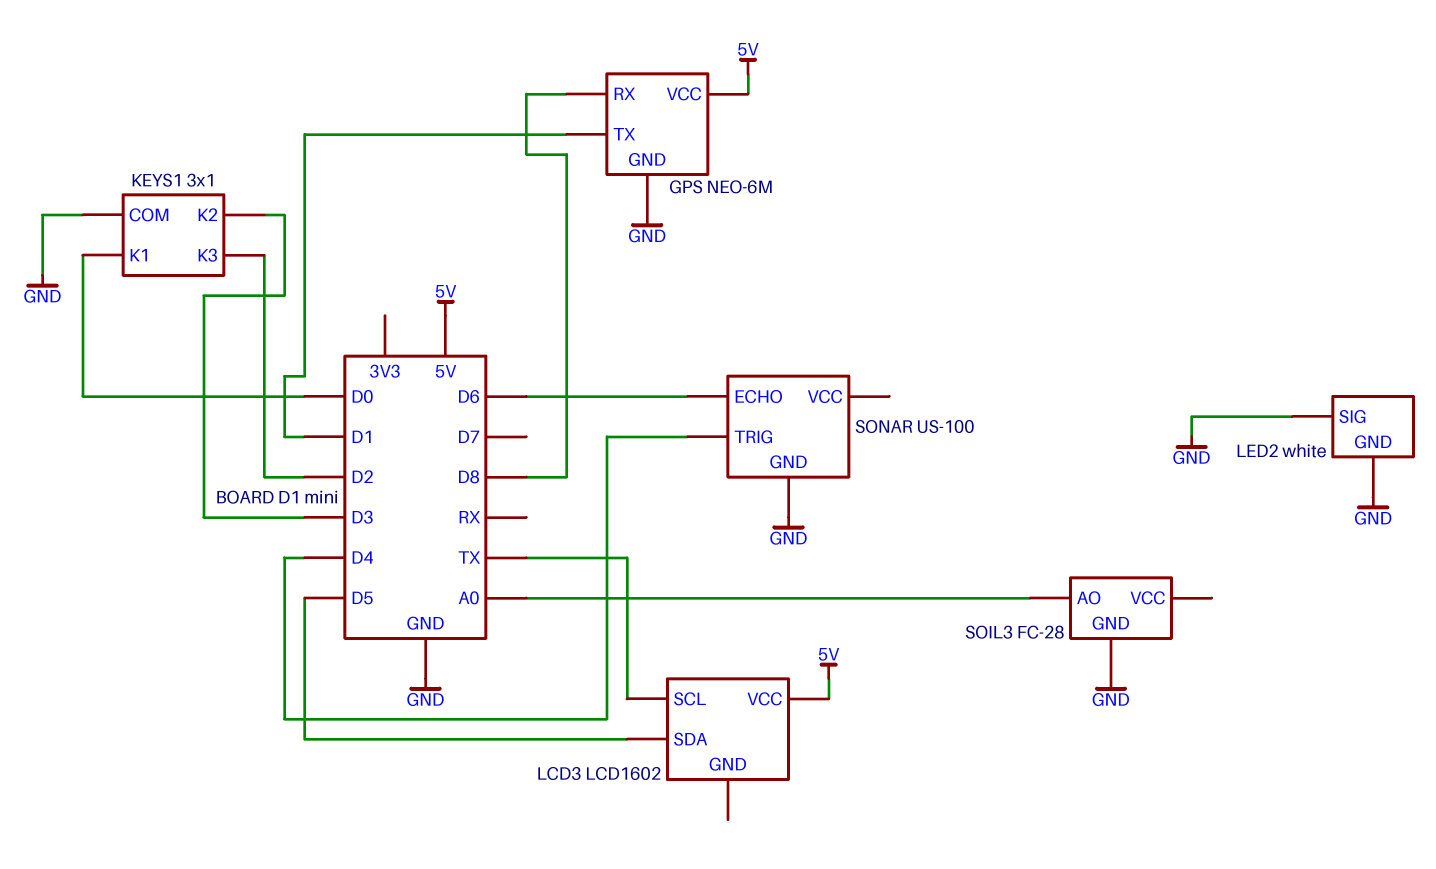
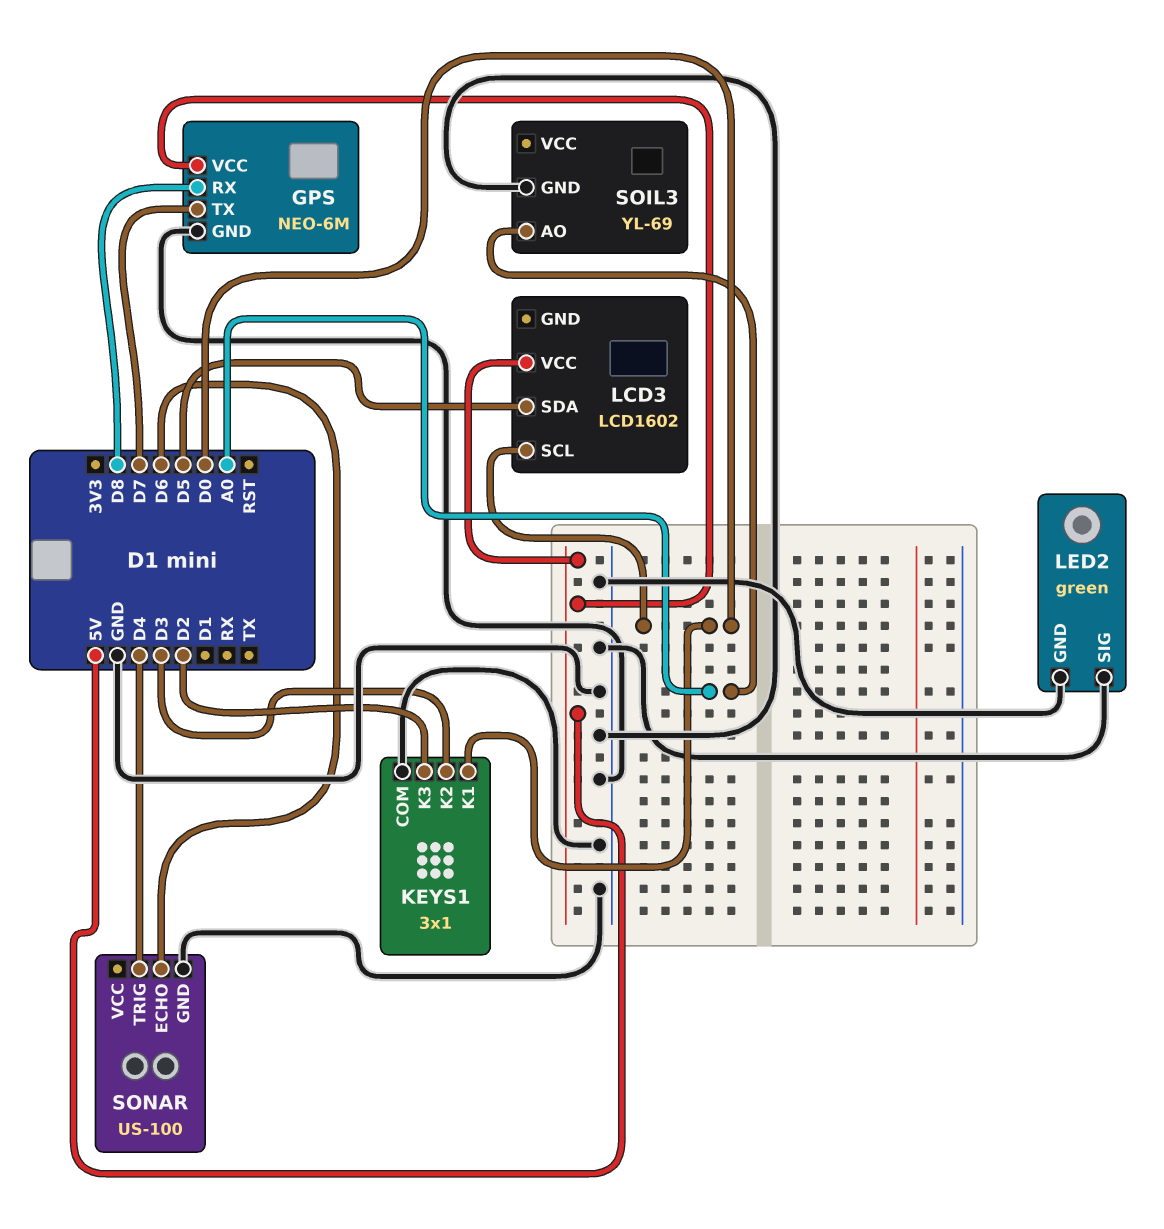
GPS pin TX: D1 -> D7
LCD3 pin SCL: TX -> D0
LED2: white -> green
SOIL3: FC-28 -> YL-69

